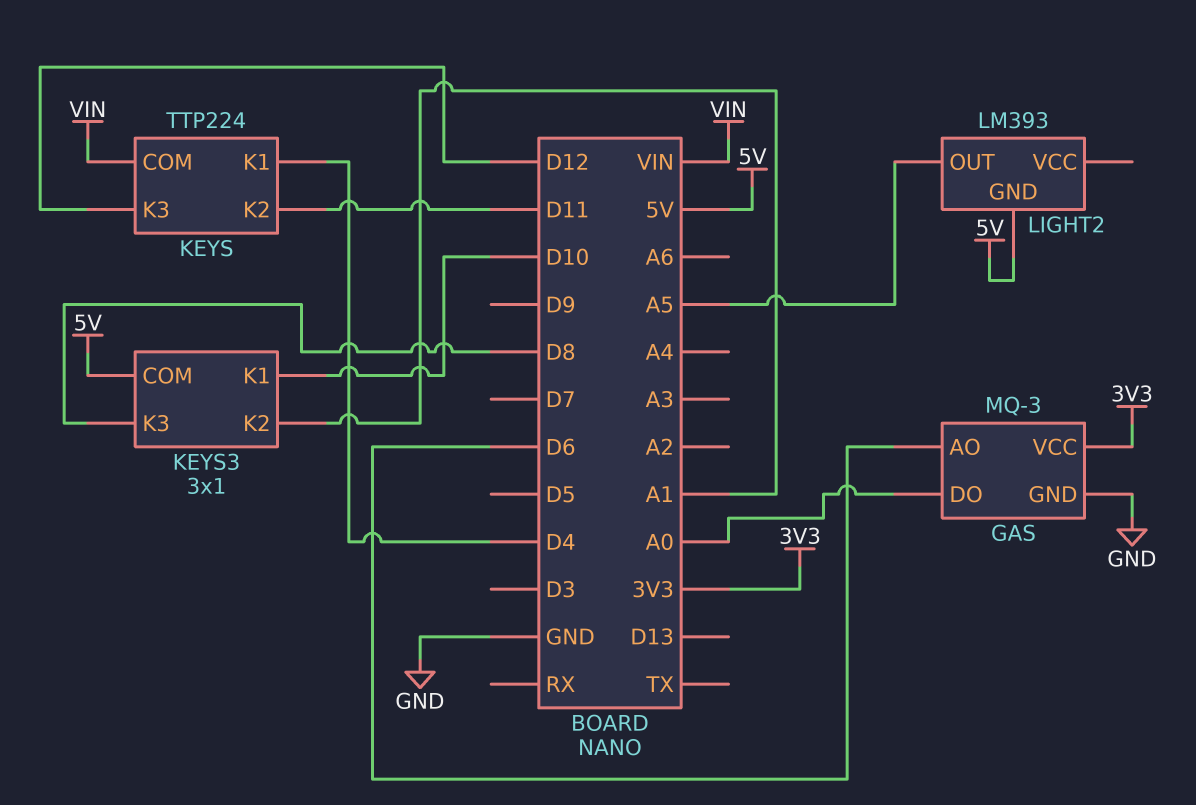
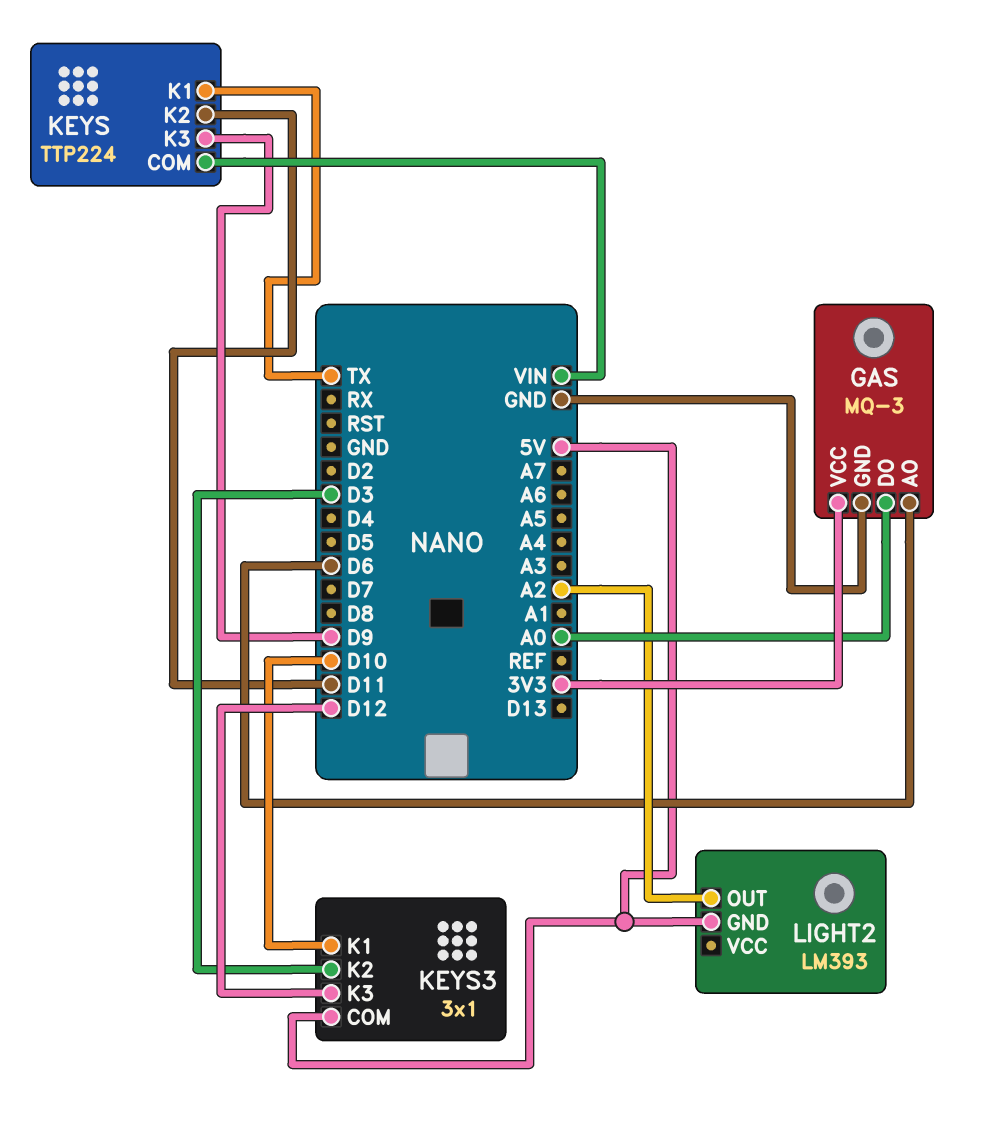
KEYS pin K1: D4 -> TX
KEYS pin K3: D12 -> D9
KEYS3 pin K2: A1 -> D3
KEYS3 pin K3: D8 -> D12
LIGHT2 pin OUT: A5 -> A2

